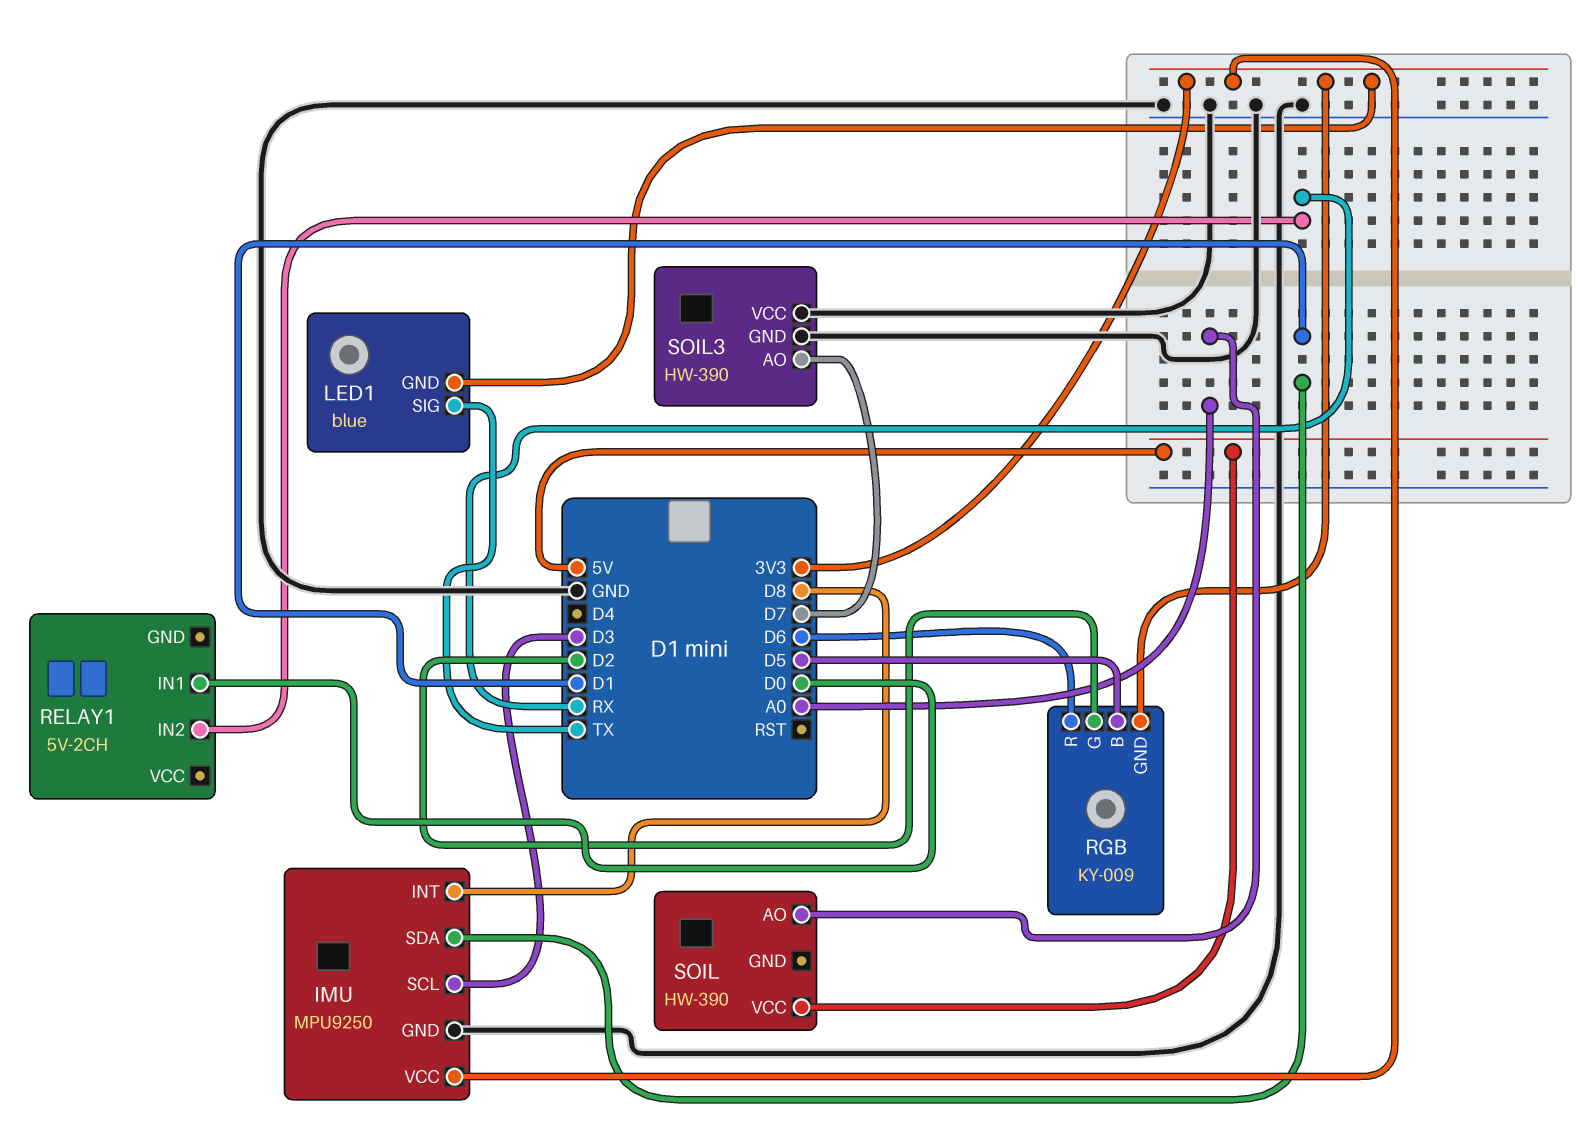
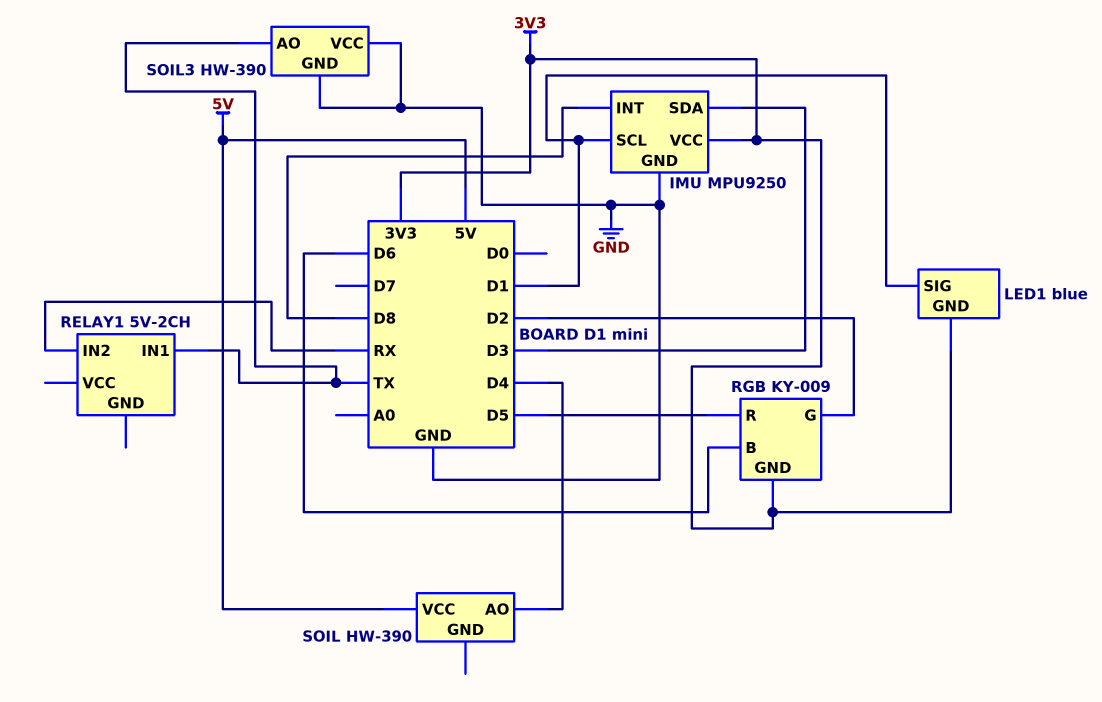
IMU pin SCL: D3 -> D1
IMU pin SDA: D1 -> D3
LED1 pin SIG: TX -> D1
RELAY1 pin IN1: D0 -> TX
RGB pin B: D5 -> D6
RGB pin R: D6 -> D5
SOIL pin AO: A0 -> D4
SOIL3 pin AO: D7 -> TX

